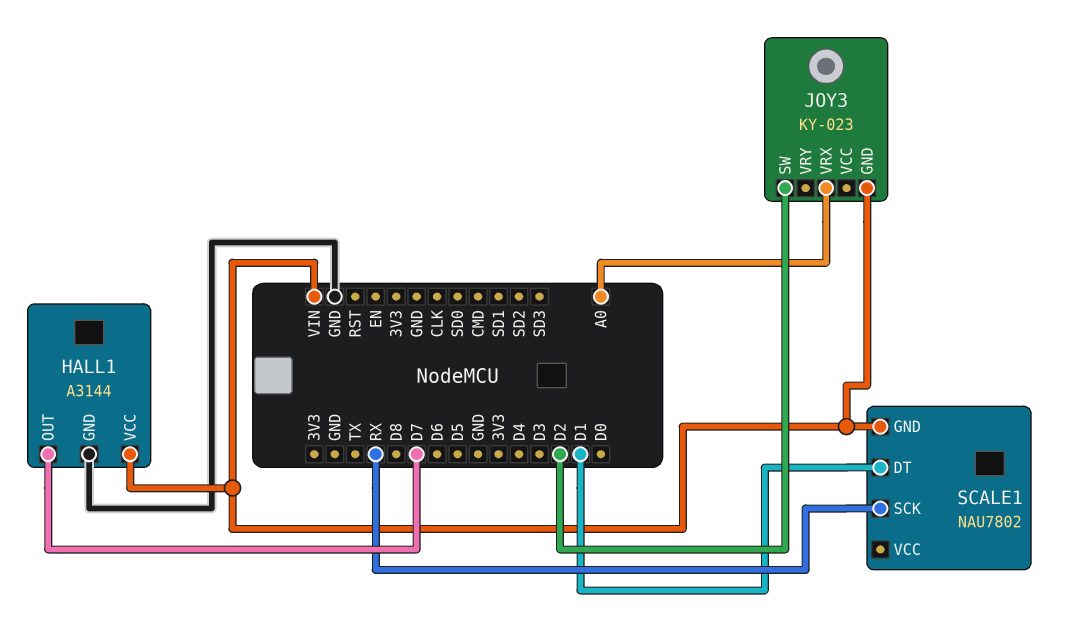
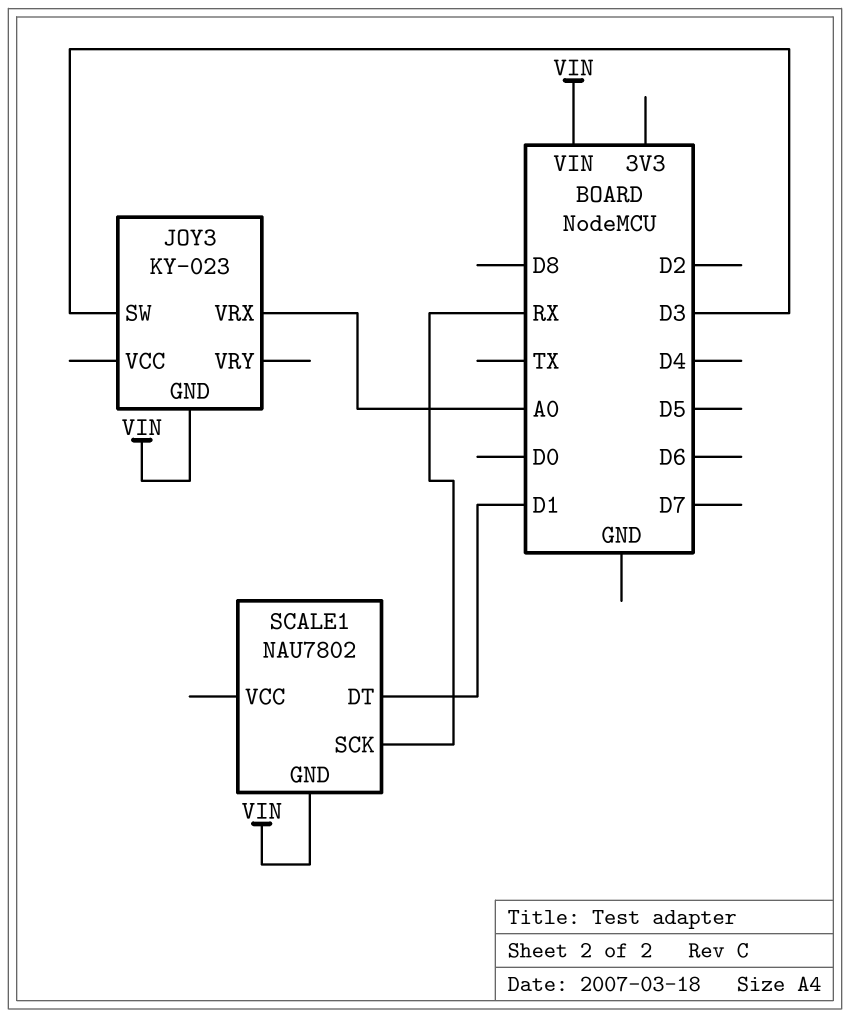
HALL1: A3144 -> none
HALL1 pin GND: GND -> none
HALL1 pin OUT: D7 -> none
HALL1 pin VCC: VIN -> none
JOY3 pin SW: D2 -> D3

